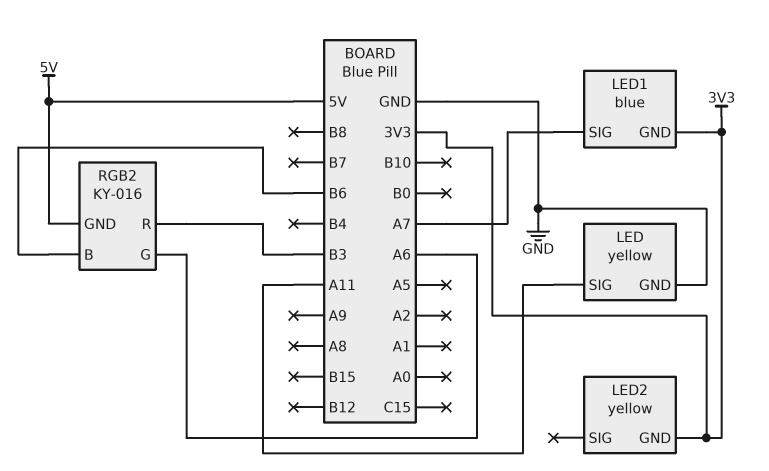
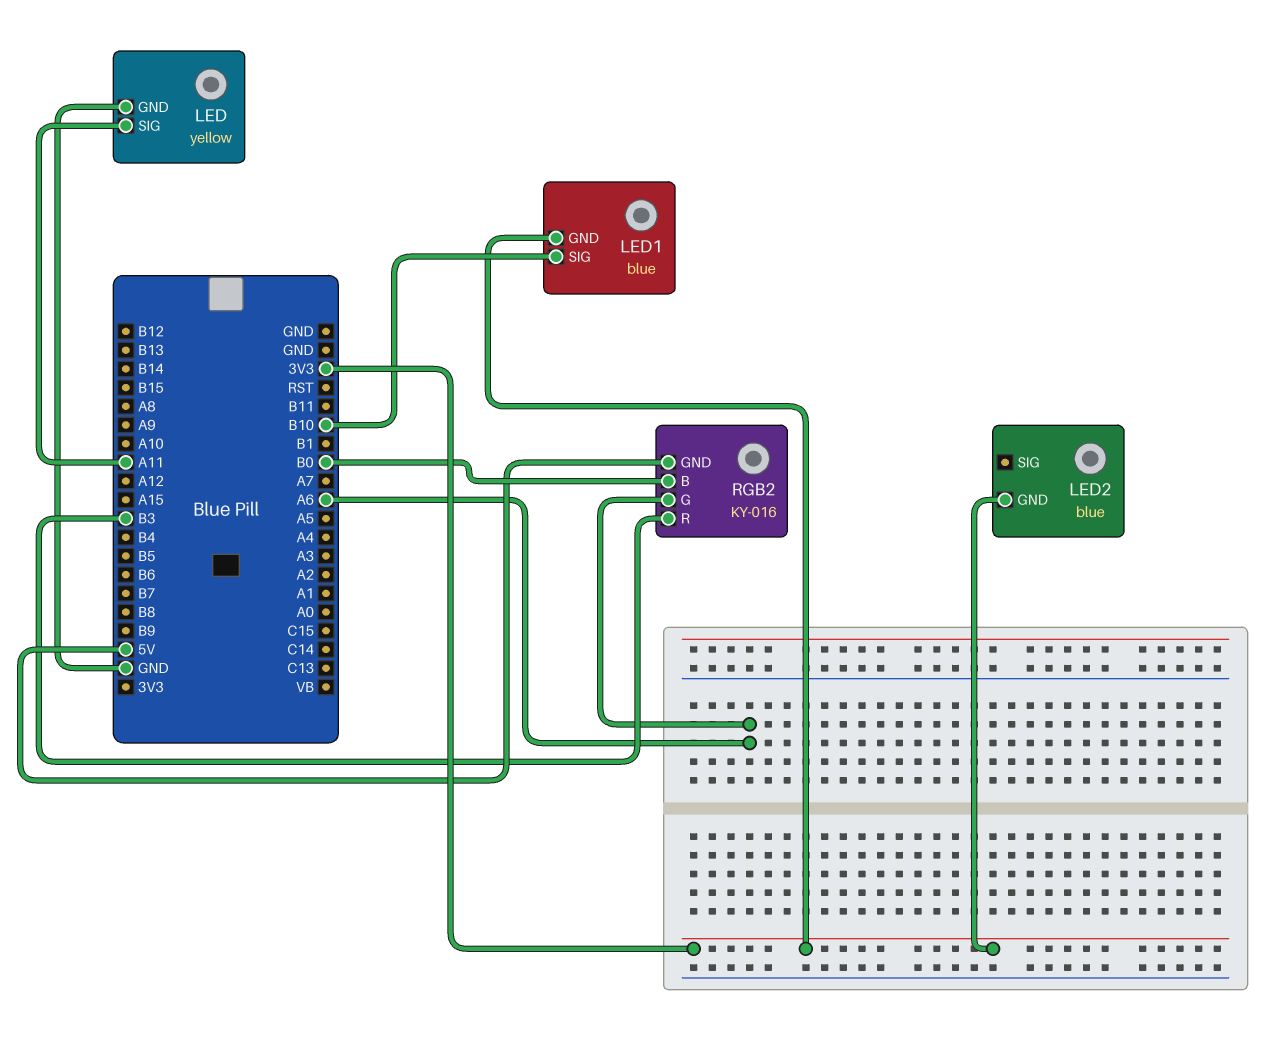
LED1 pin SIG: A7 -> B10
LED2: yellow -> blue
RGB2 pin B: B6 -> B0

